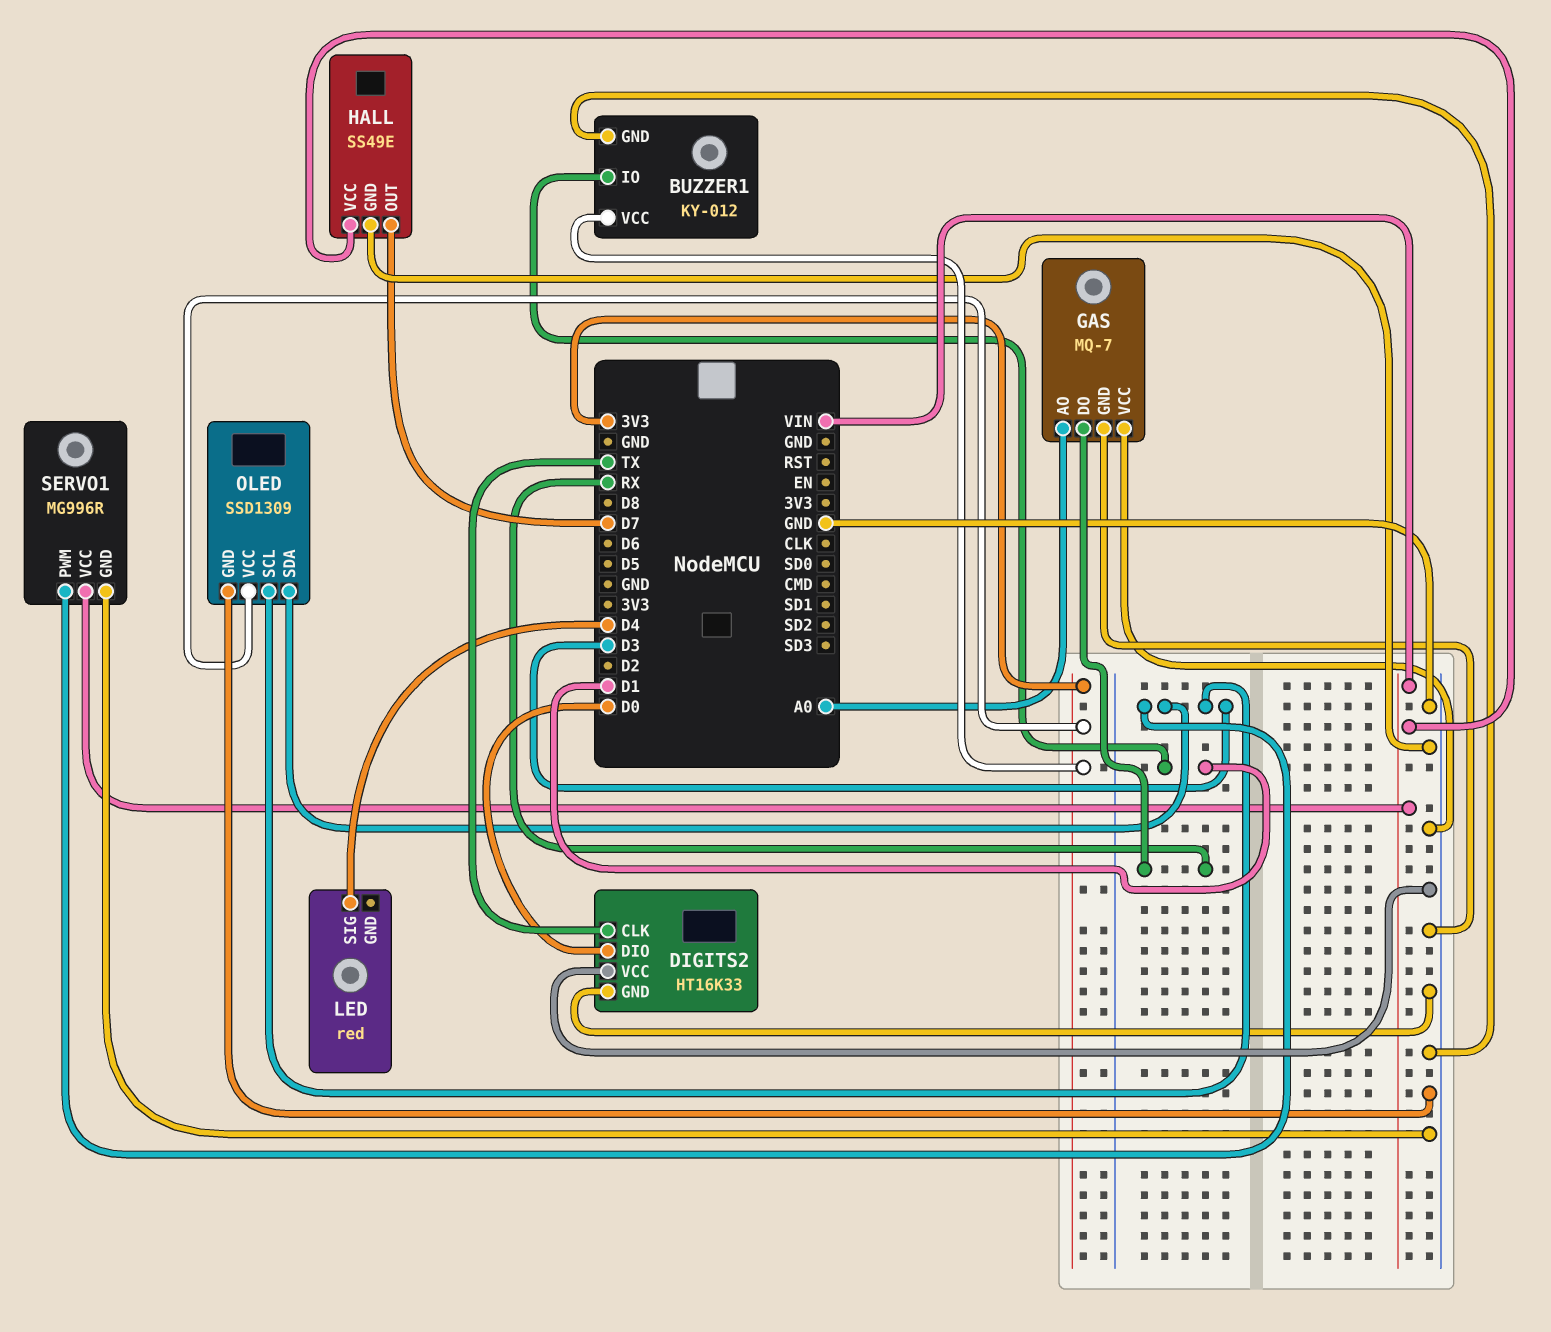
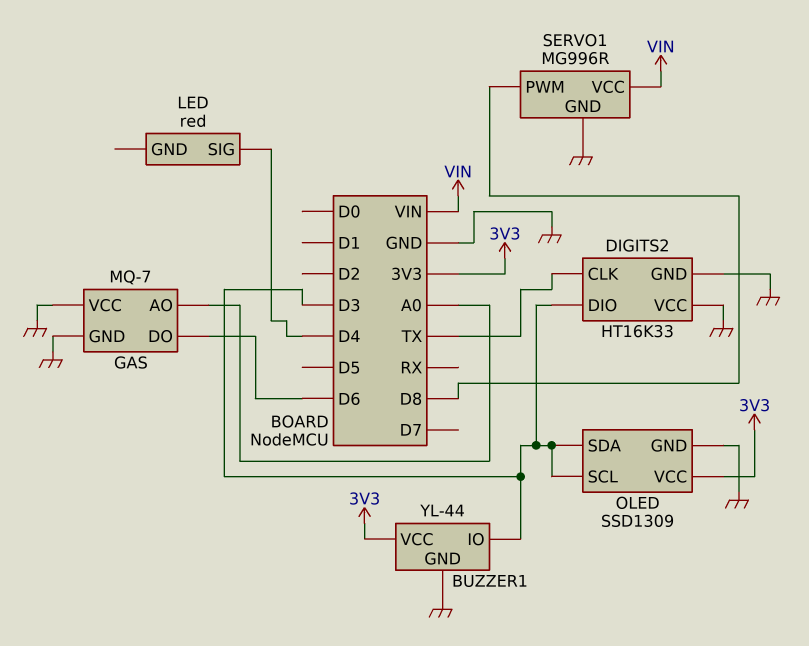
BUZZER1: KY-012 -> YL-44
BUZZER1 pin IO: D1 -> D3
DIGITS2 pin DIO: D0 -> D3
GAS pin DO: RX -> D6
HALL: SS49E -> none
HALL pin GND: GND -> none
HALL pin OUT: D7 -> none
HALL pin VCC: VIN -> none
SERVO1 pin PWM: D3 -> D8

